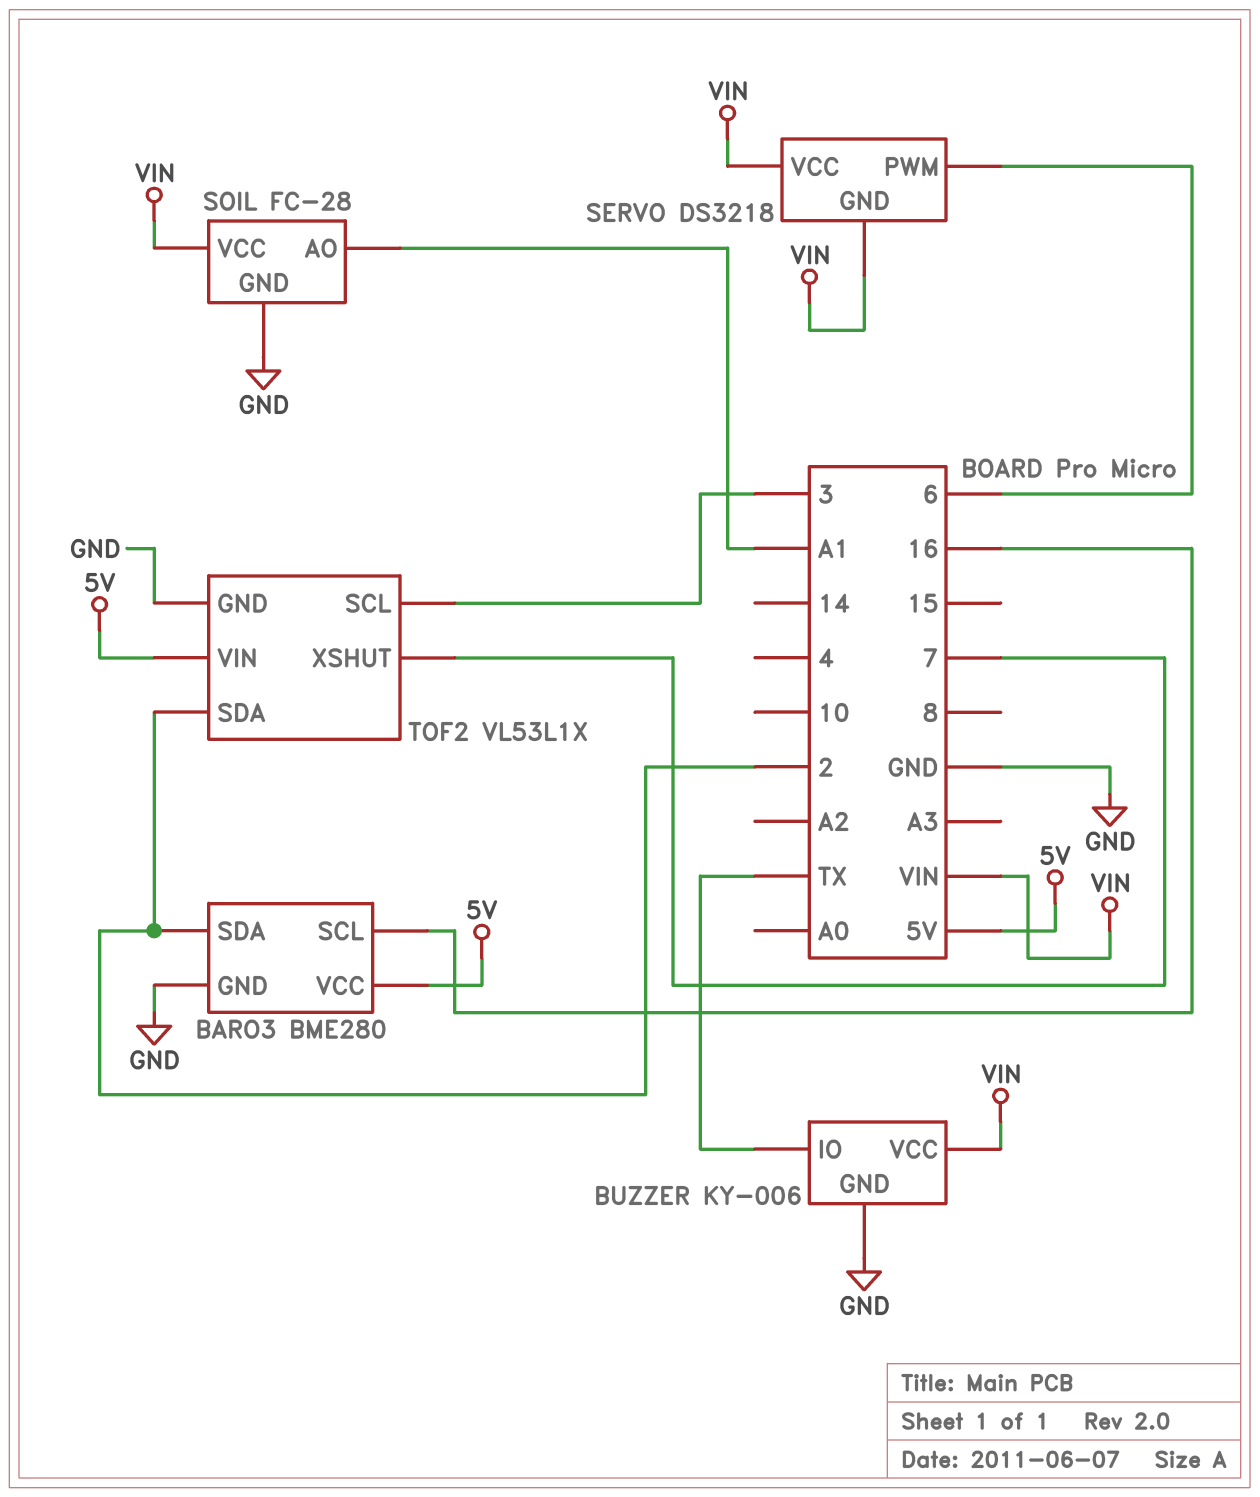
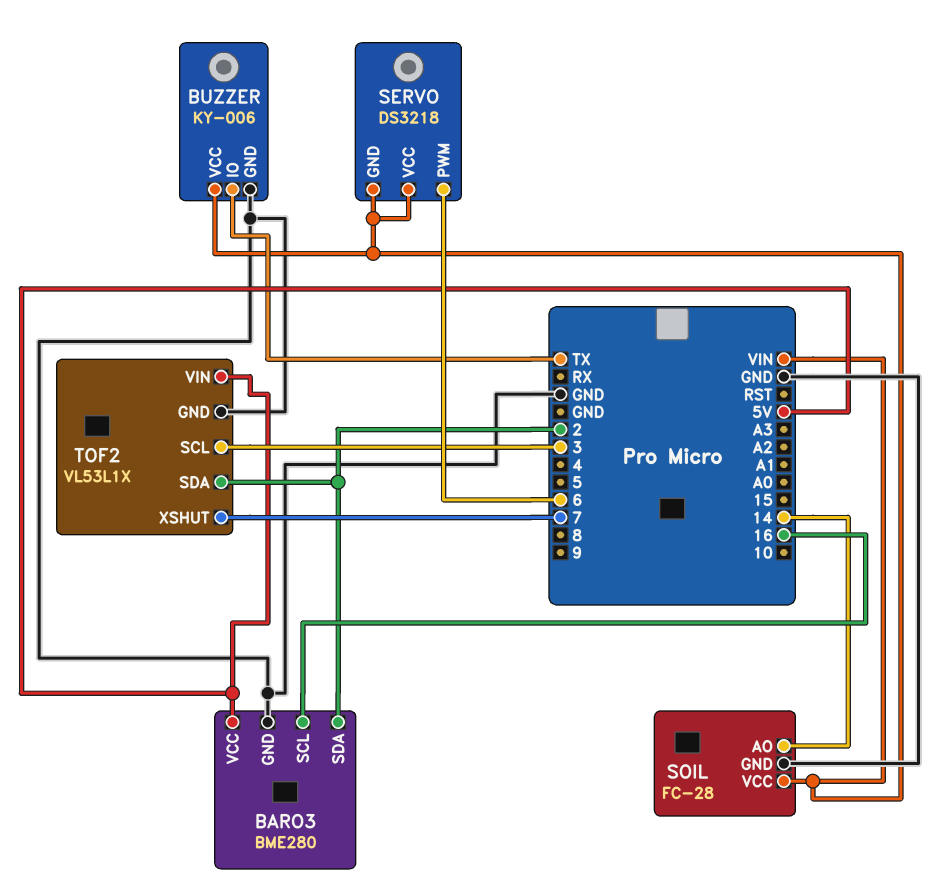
SOIL pin AO: A1 -> 14

